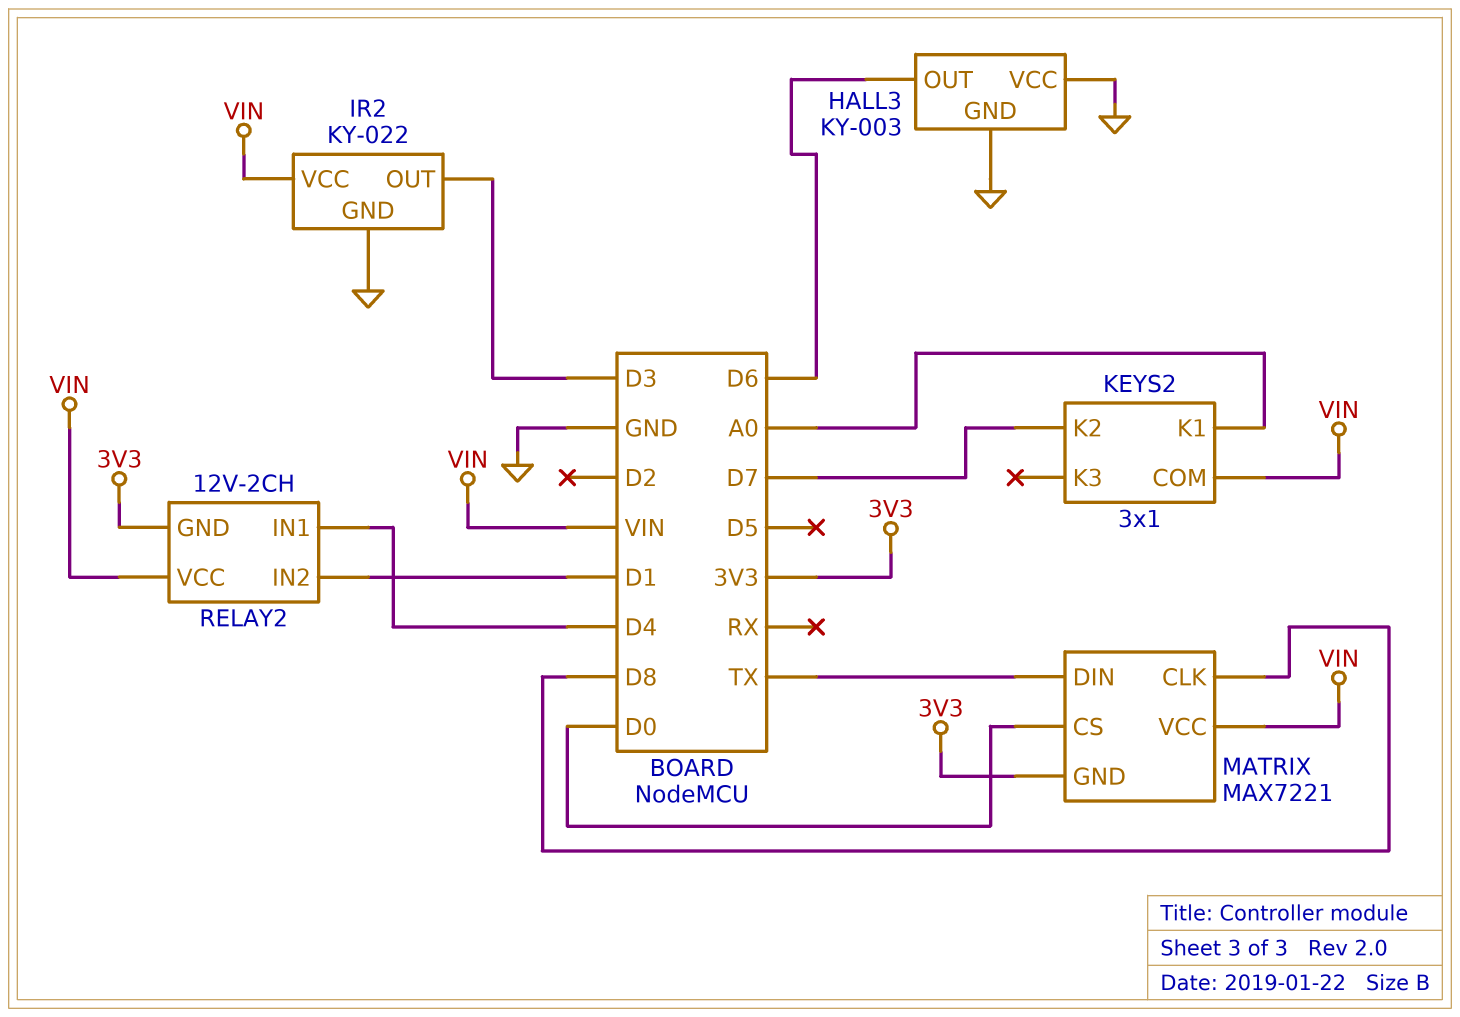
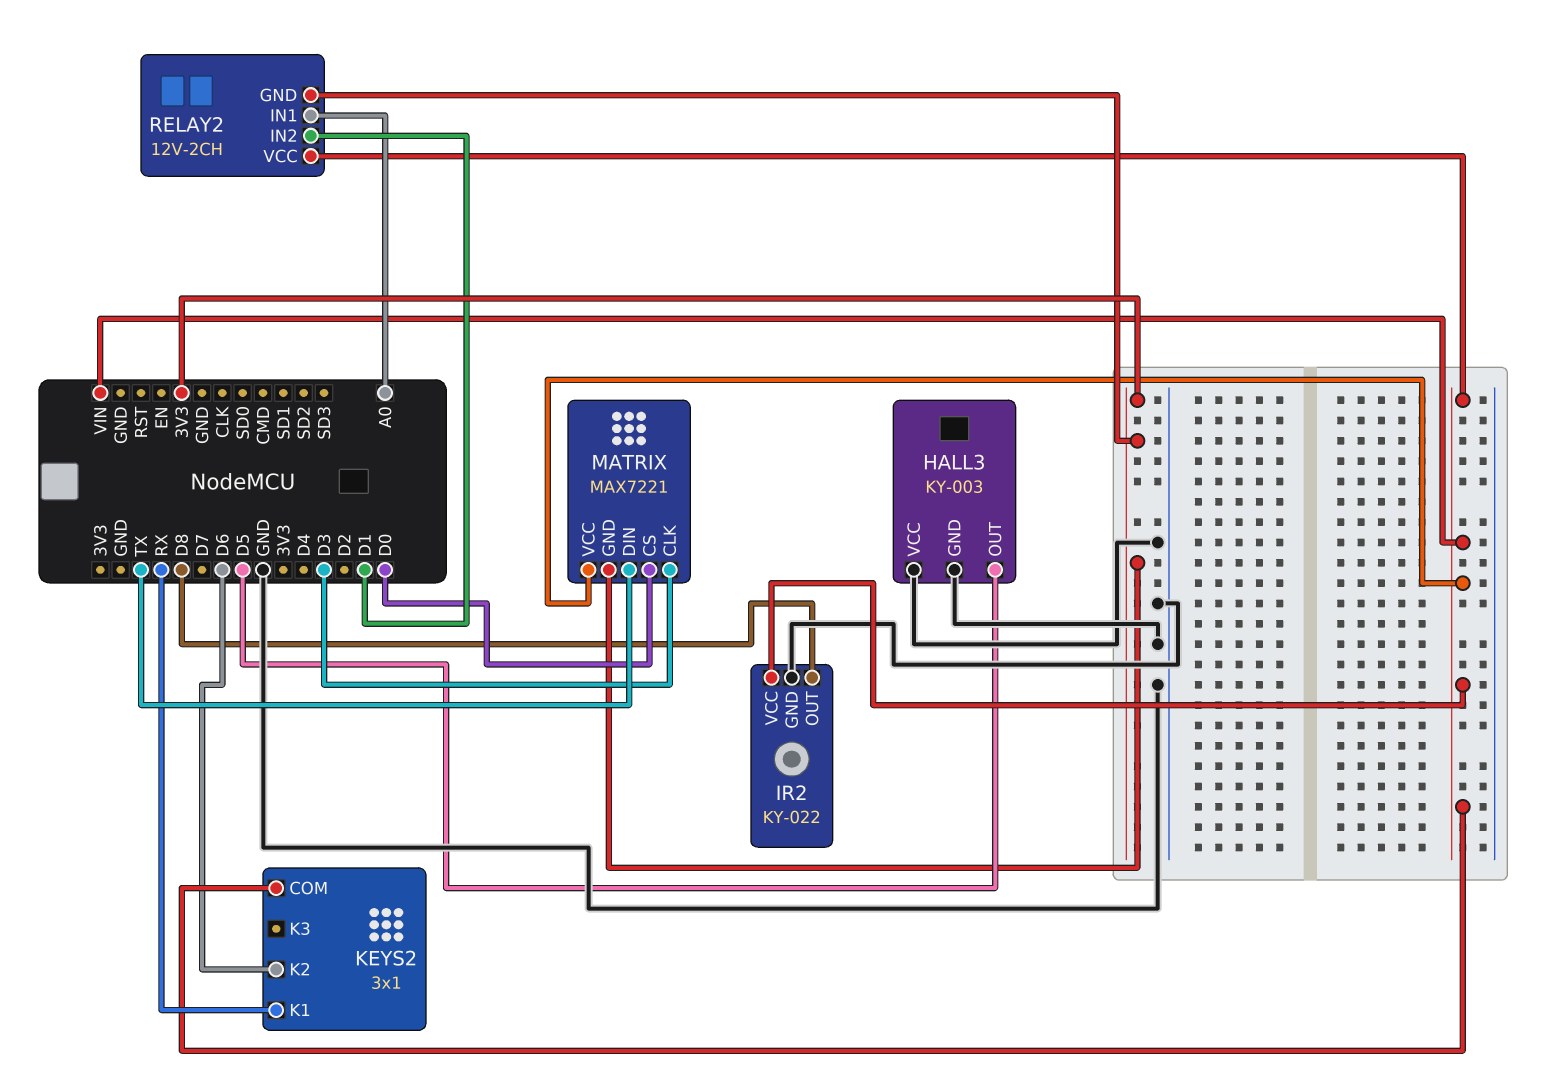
HALL3 pin OUT: D6 -> D5
IR2 pin OUT: D3 -> D8
KEYS2 pin K1: A0 -> RX
KEYS2 pin K2: D7 -> D6
MATRIX pin CLK: D8 -> D3
RELAY2 pin IN1: D4 -> A0

